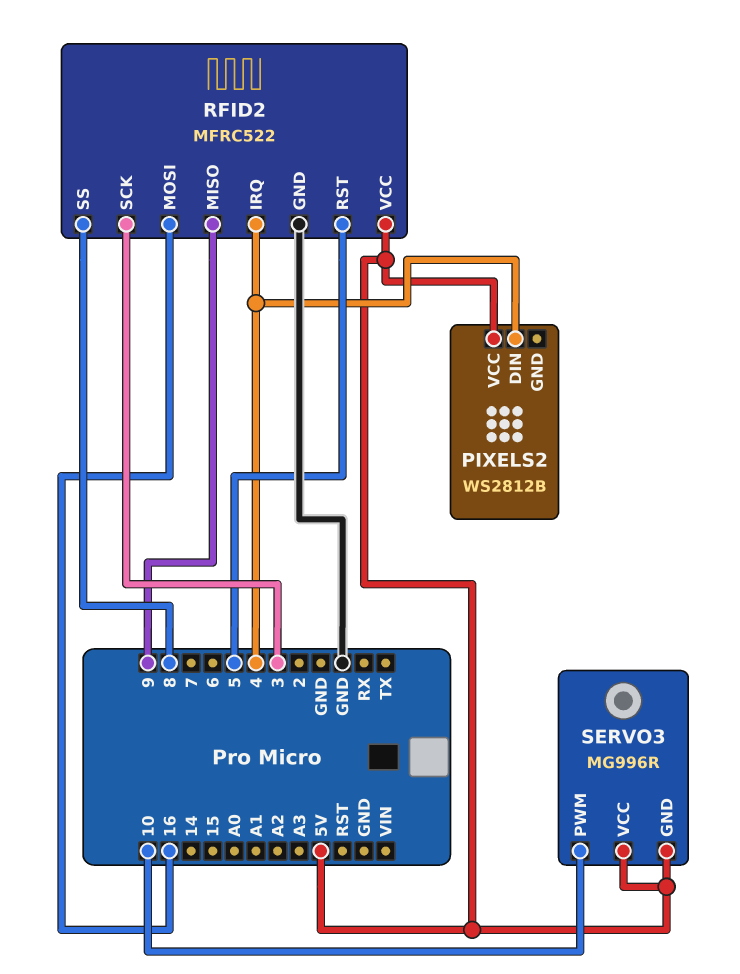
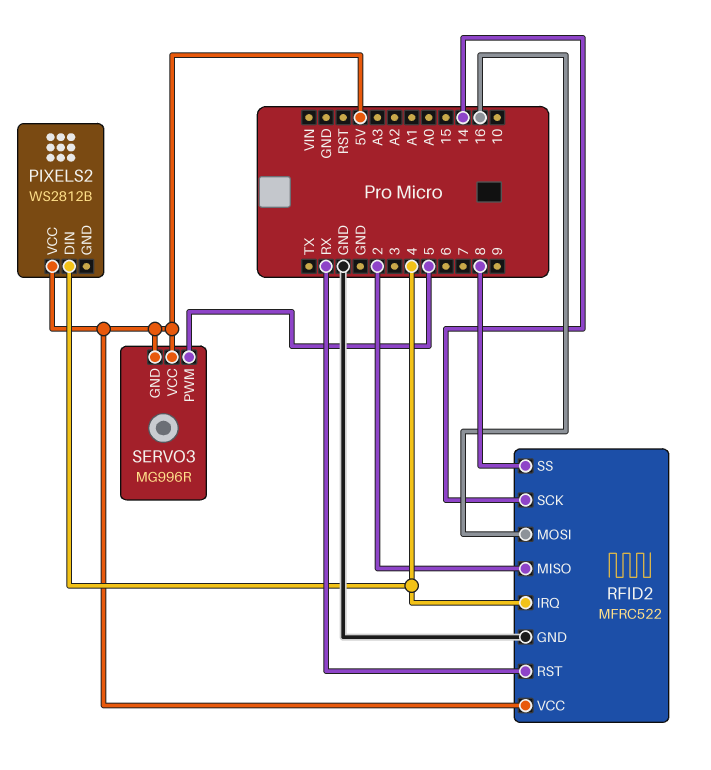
RFID2 pin MISO: 9 -> 2
RFID2 pin RST: 5 -> RX
RFID2 pin SCK: 3 -> 14
SERVO3 pin PWM: 10 -> 5

